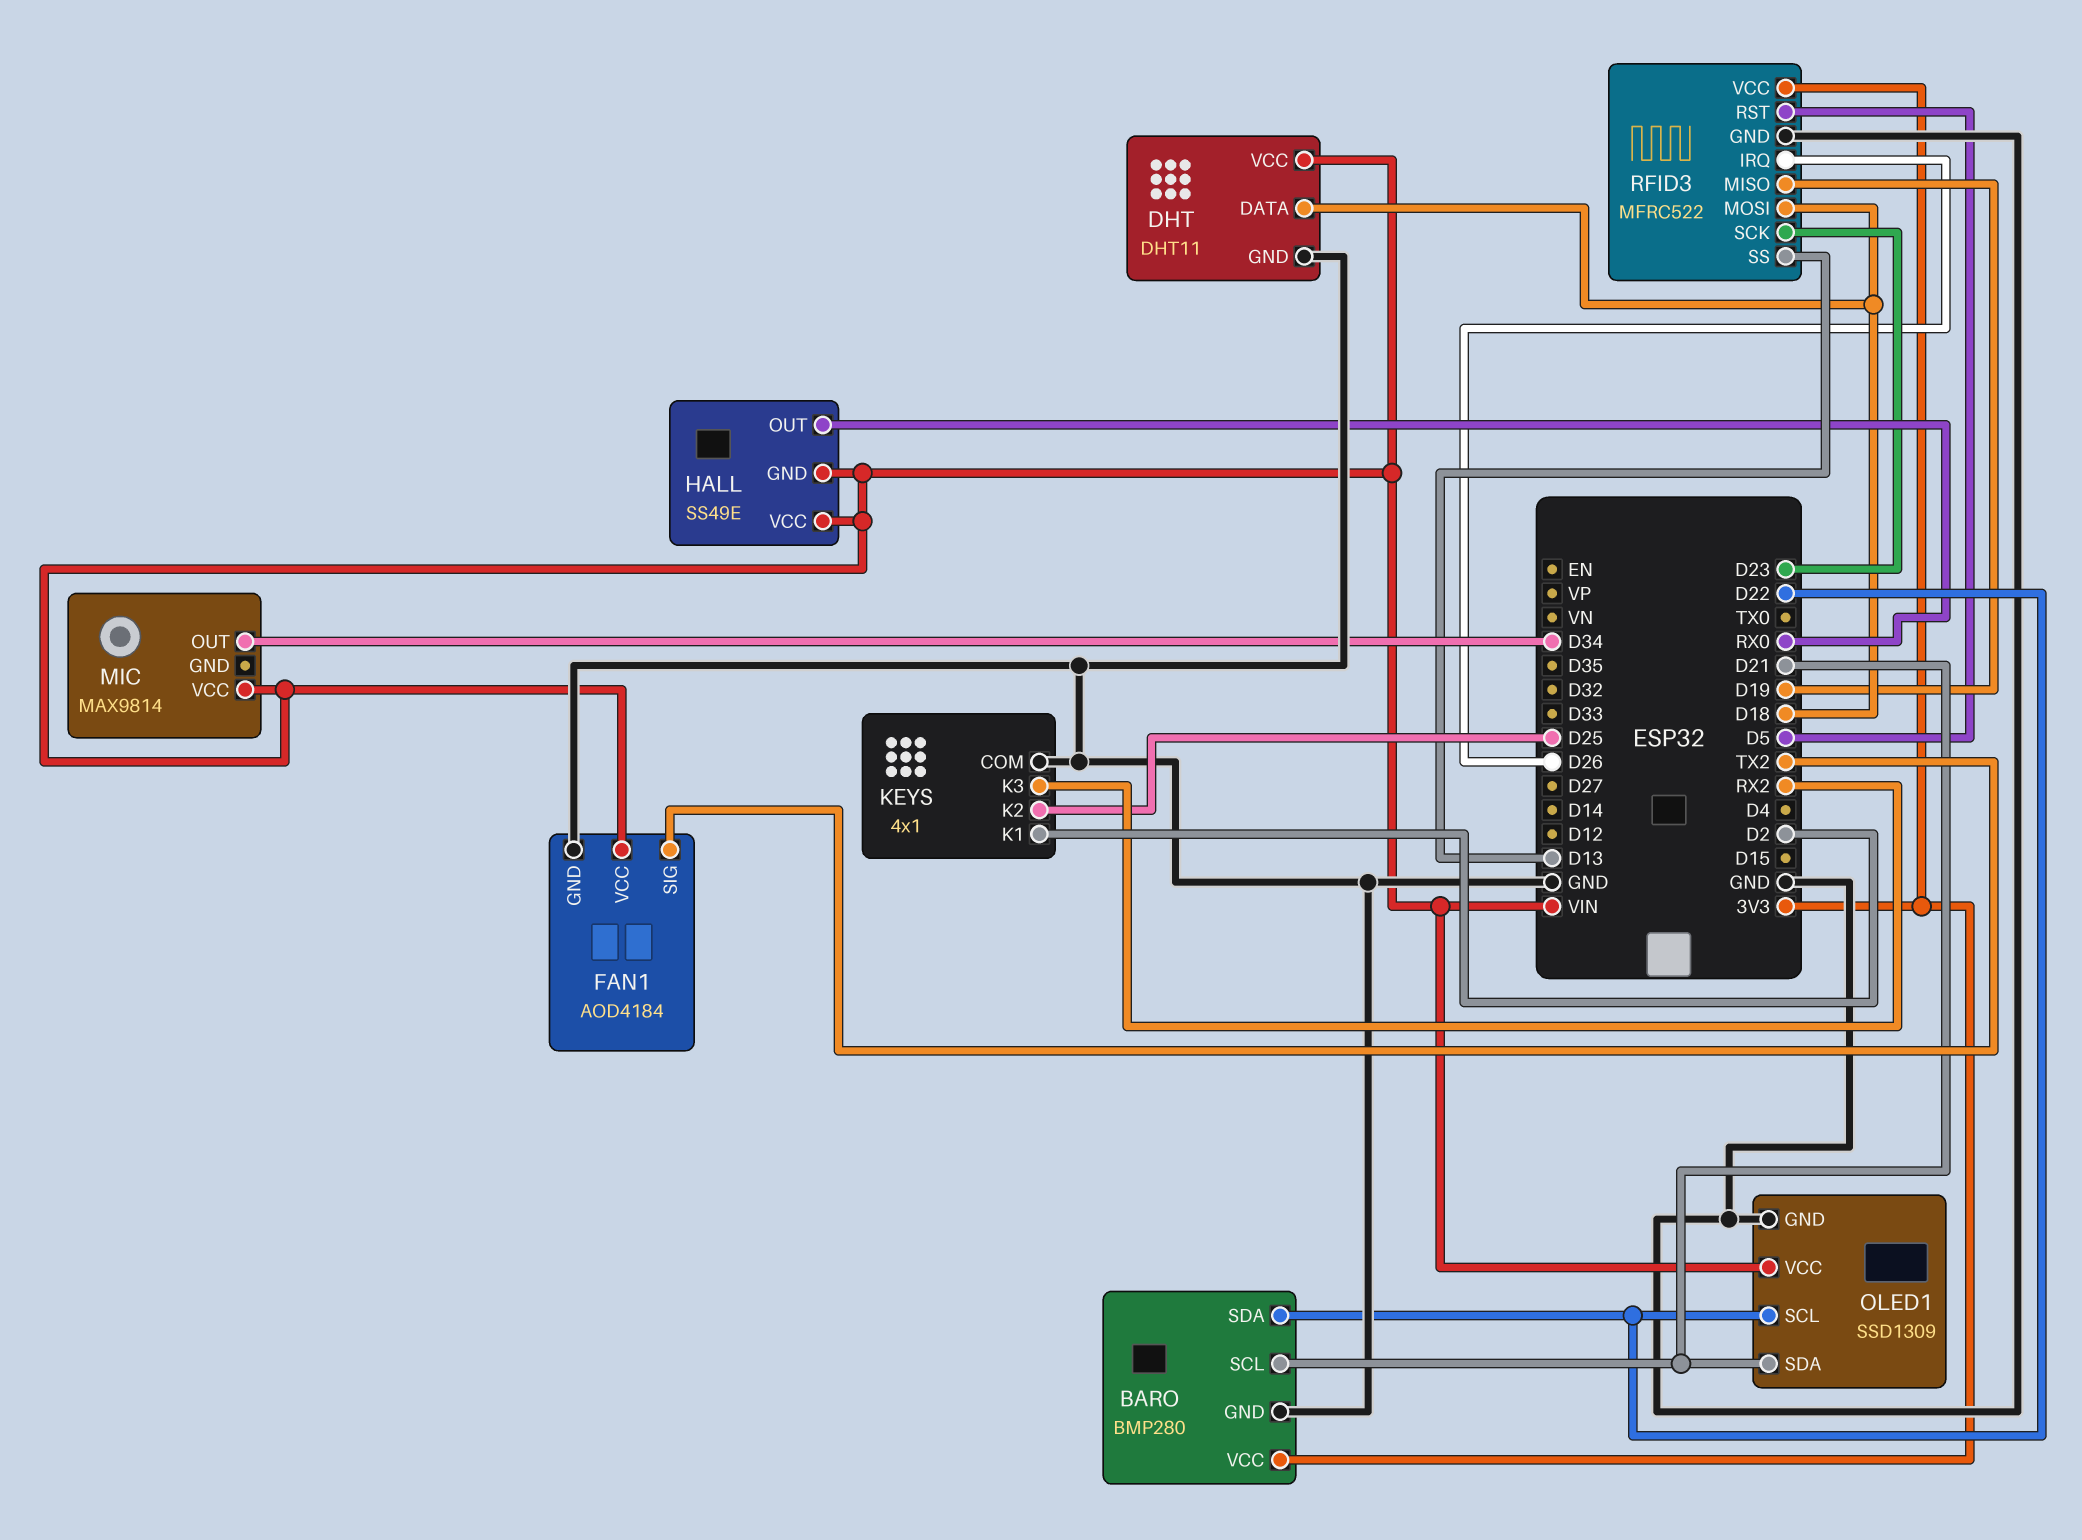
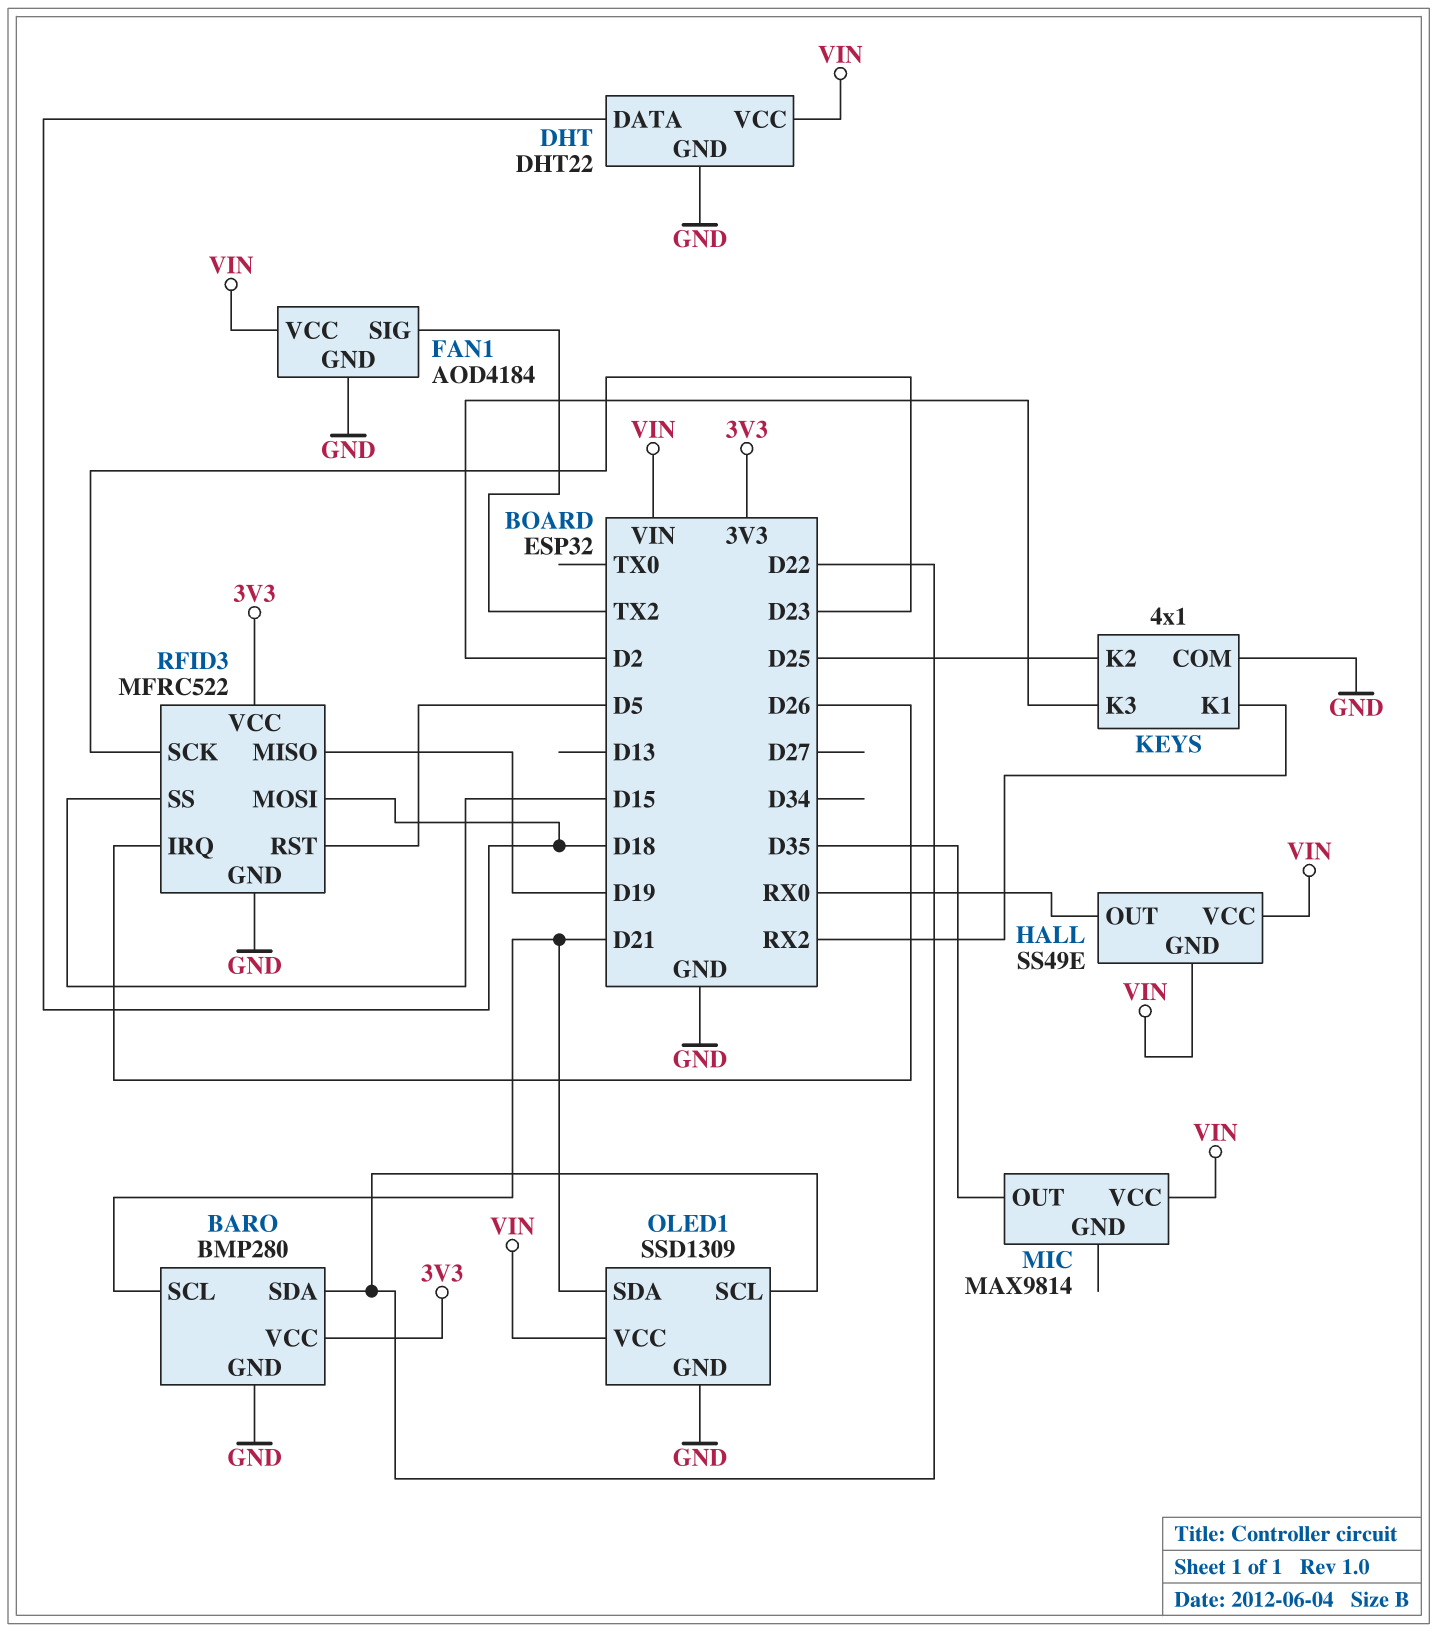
DHT: DHT11 -> DHT22
KEYS pin K1: D2 -> RX2
KEYS pin K3: RX2 -> D2
MIC pin OUT: D34 -> D35
RFID3 pin SS: D13 -> D15

